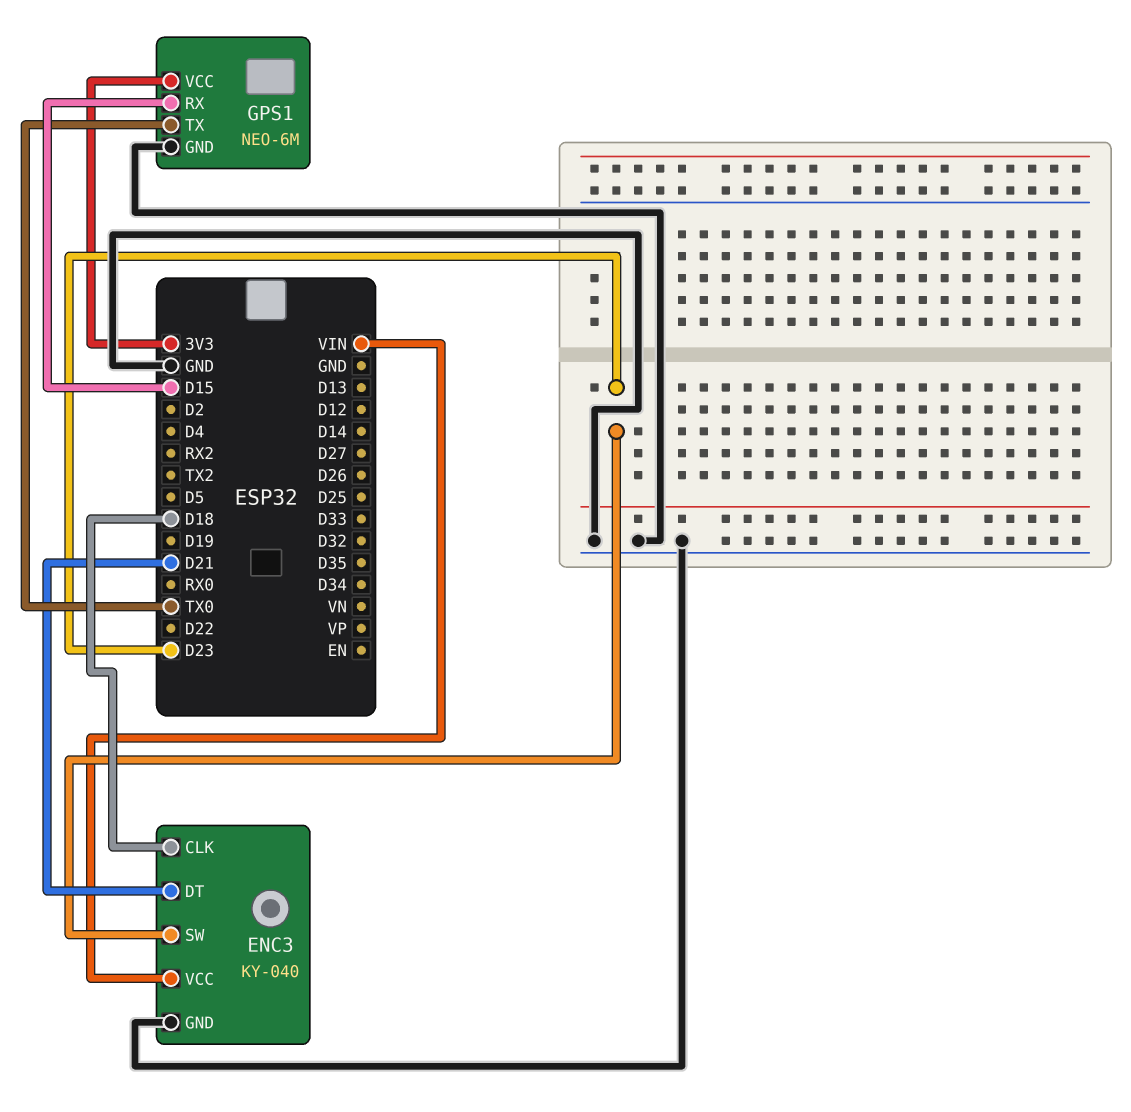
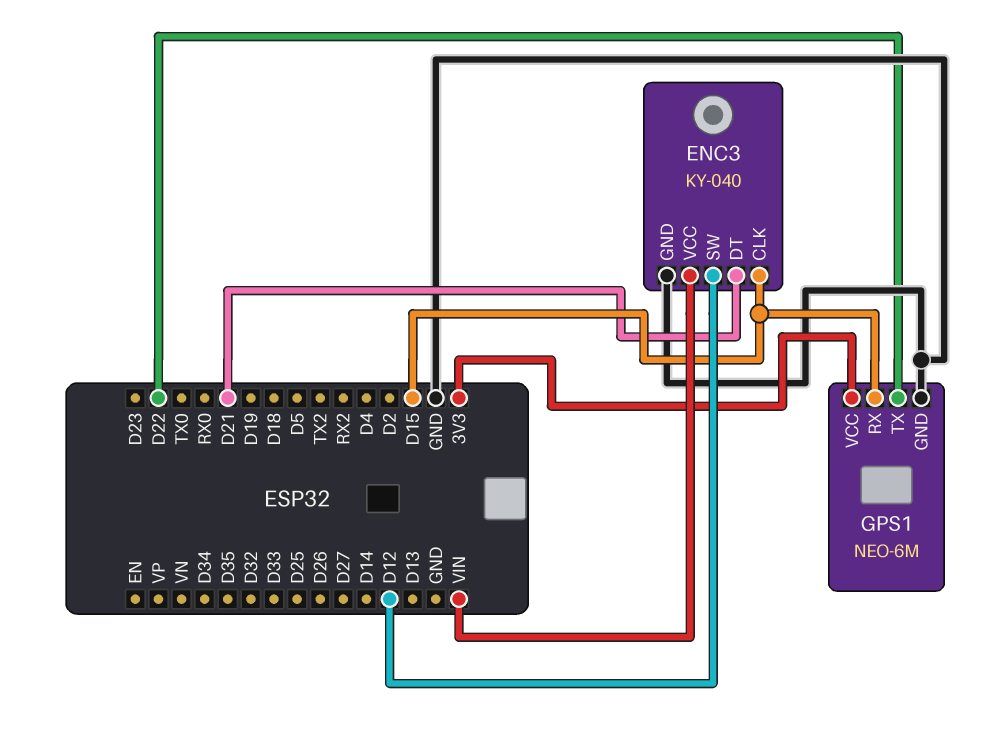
ENC3 pin CLK: D18 -> D15
ENC3 pin SW: D23 -> D12
GPS1 pin TX: TX0 -> D22

